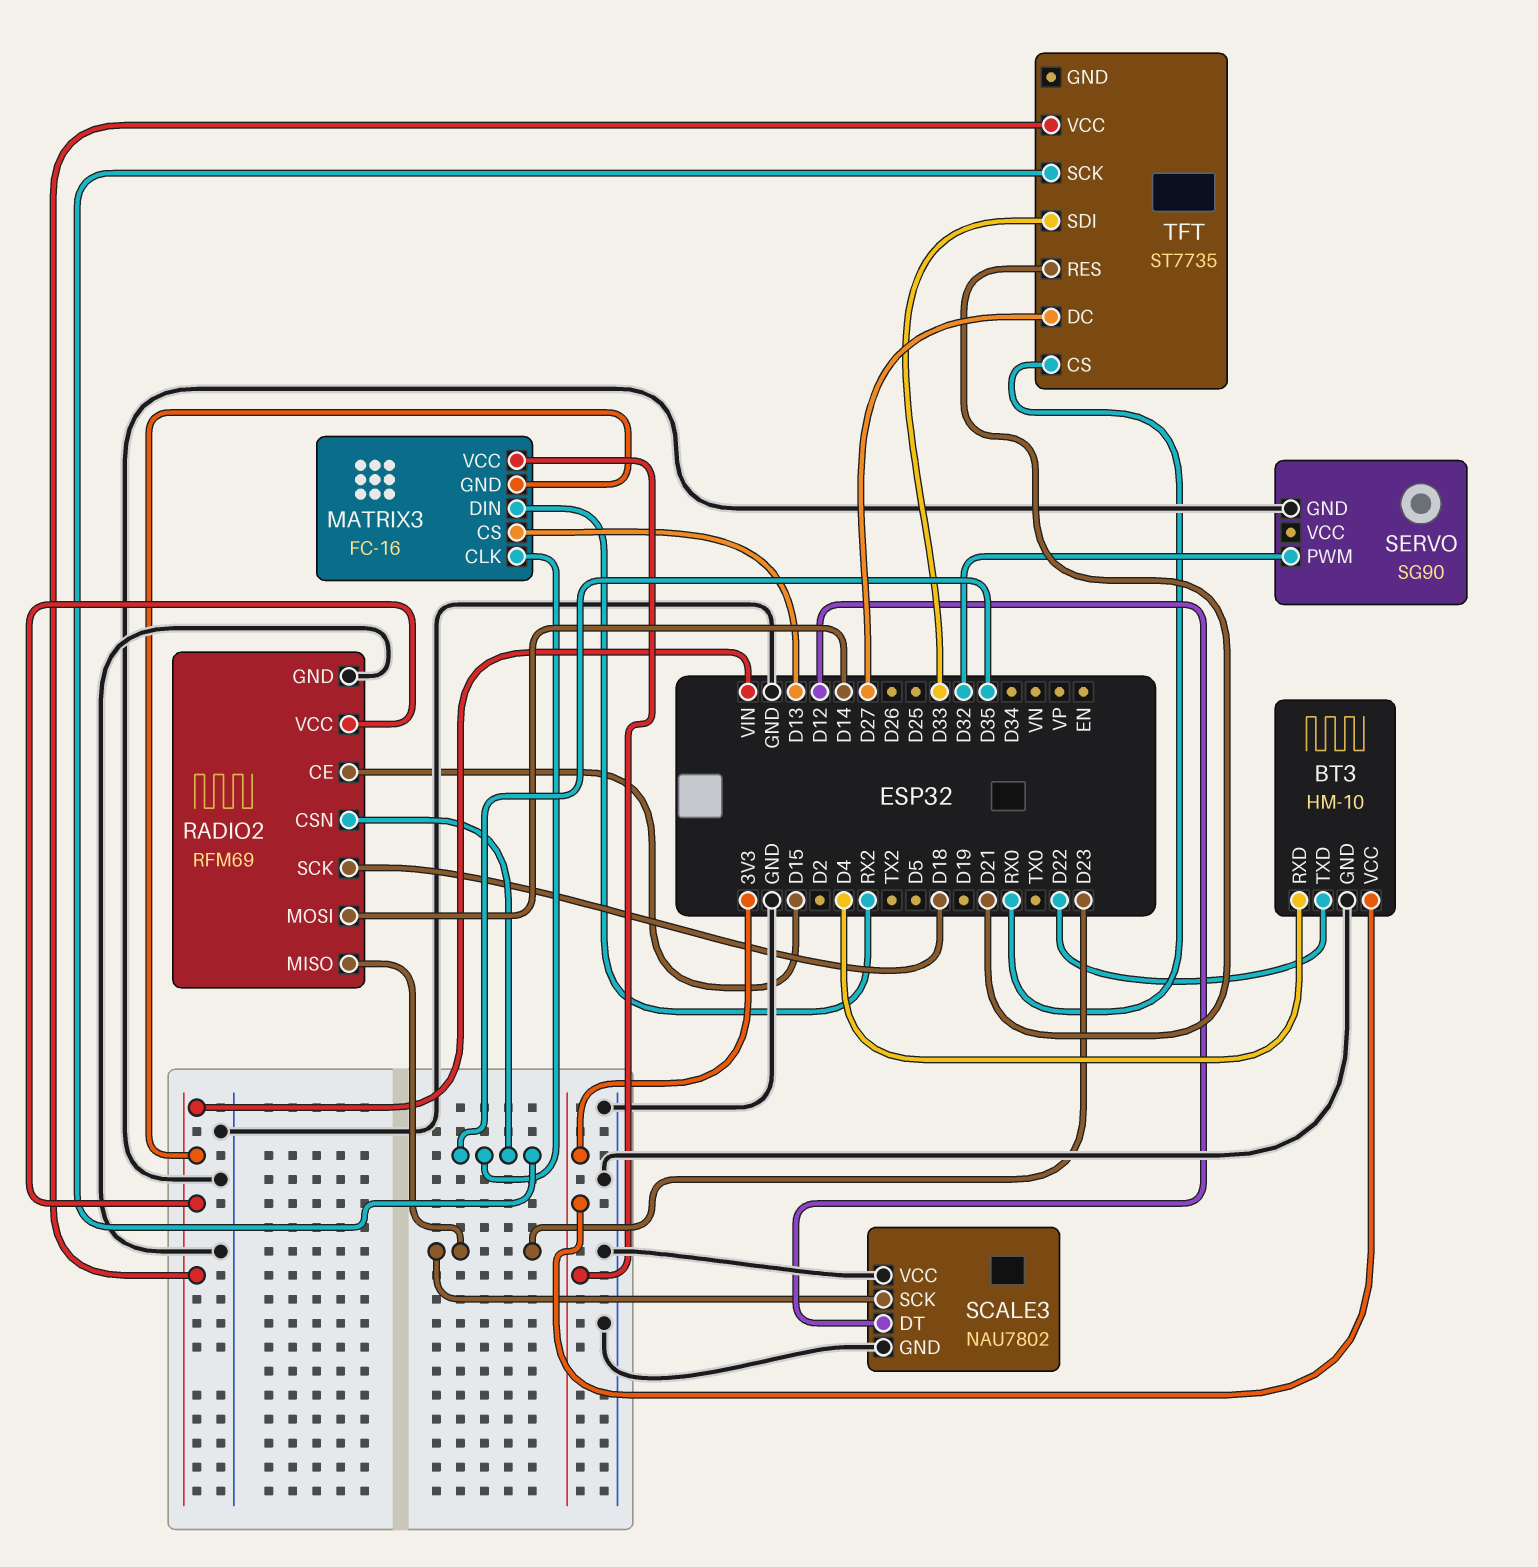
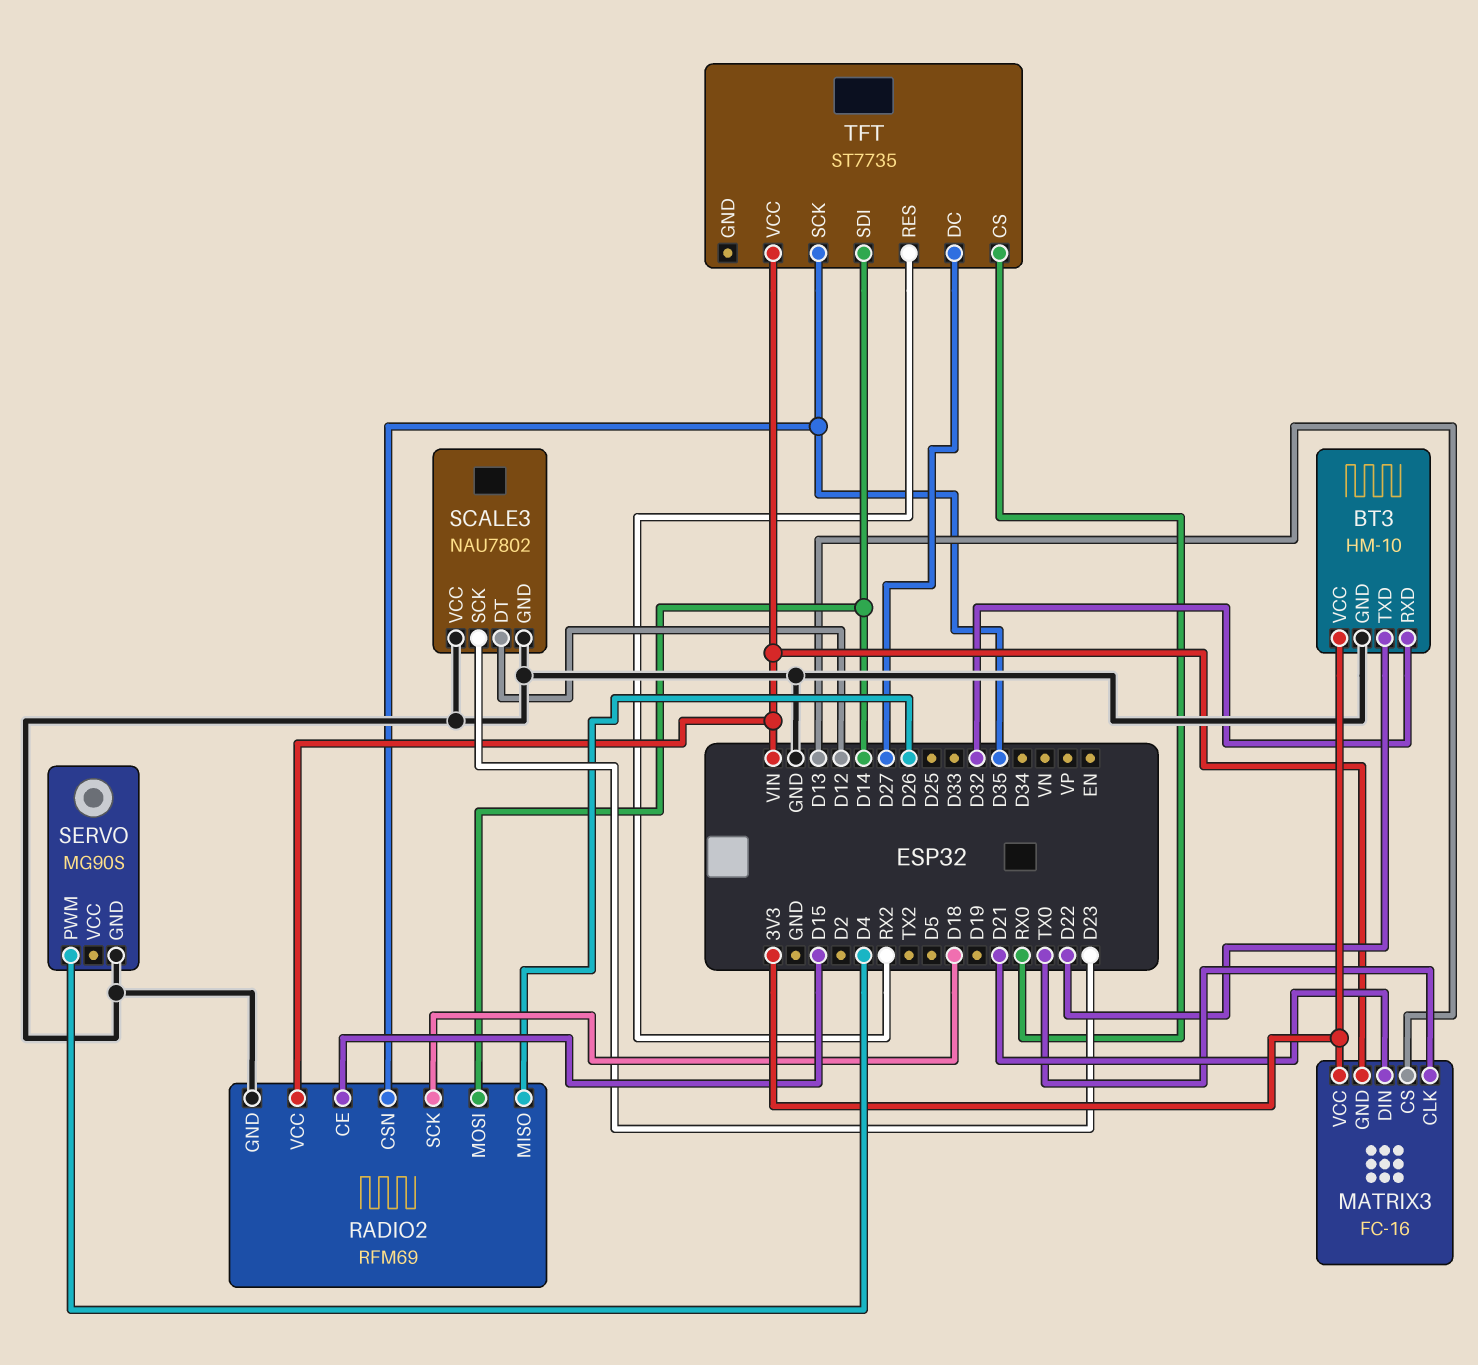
BT3 pin RXD: D4 -> D32
MATRIX3 pin CLK: D35 -> TX0
MATRIX3 pin DIN: RX2 -> D21
RADIO2 pin MISO: D23 -> D26
SERVO: SG90 -> MG90S
SERVO pin PWM: D32 -> D4
TFT pin RES: D21 -> RX2
TFT pin SDI: D33 -> D14

